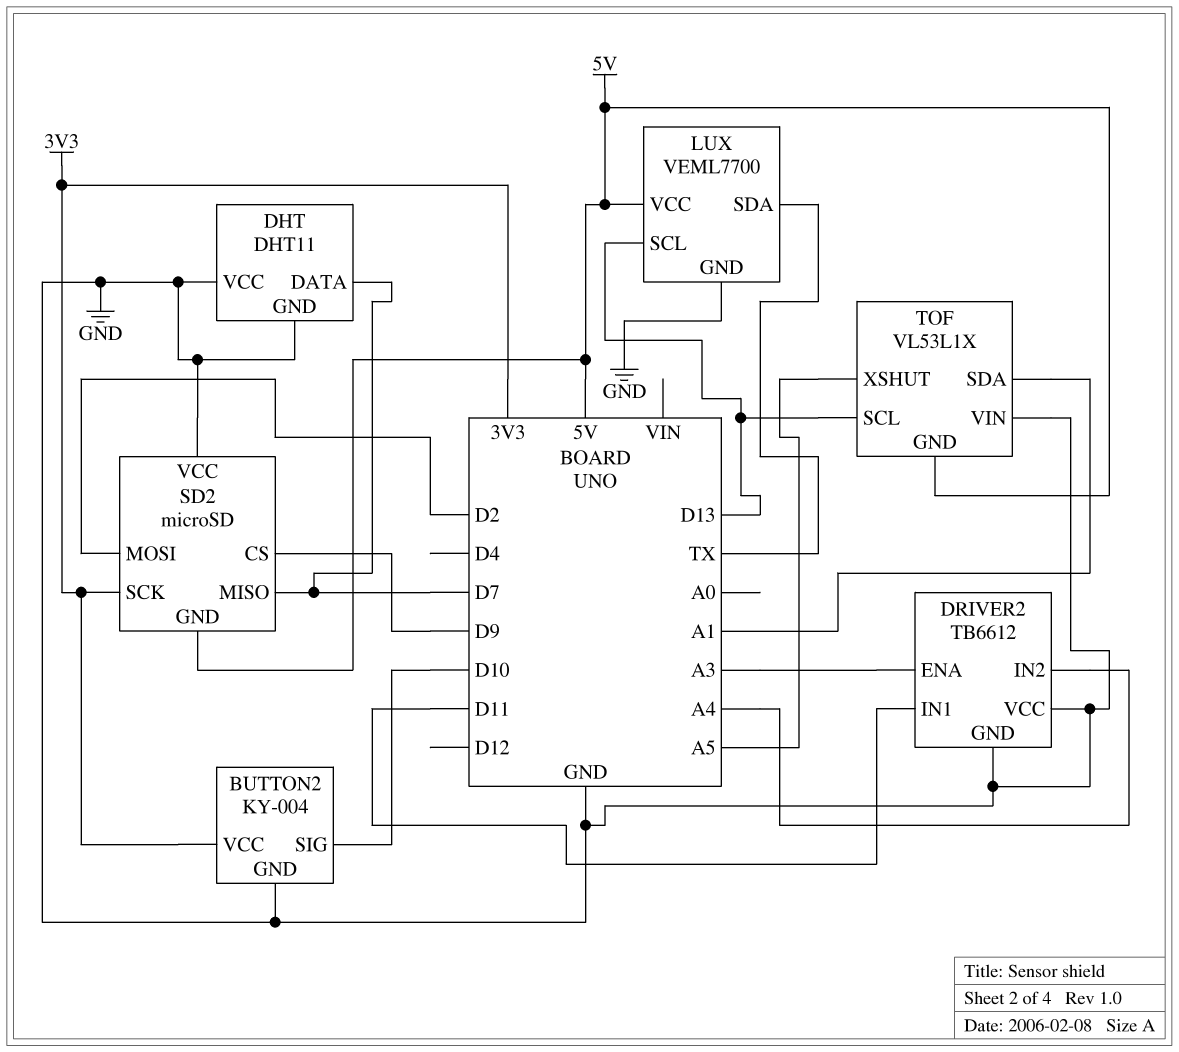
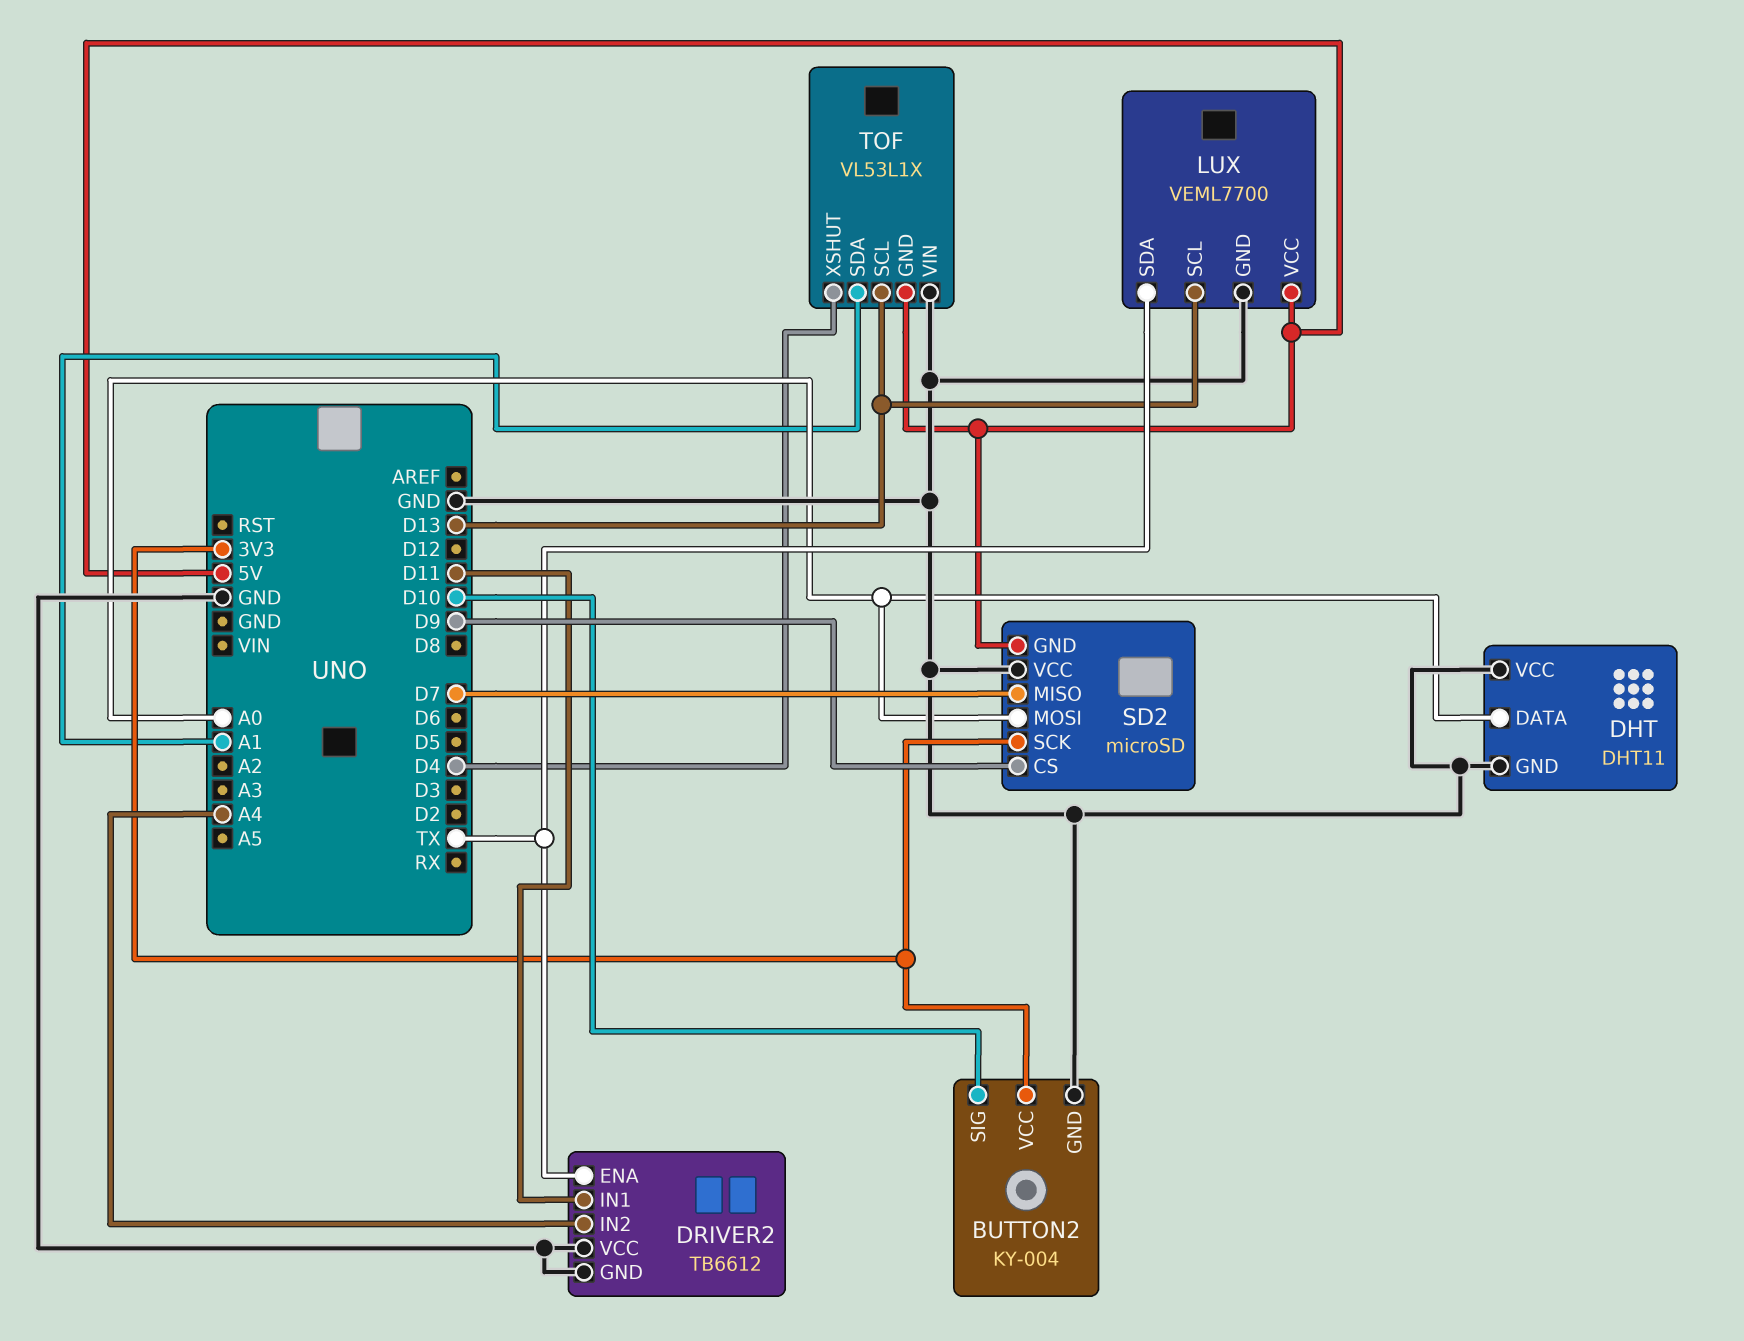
DHT pin DATA: D7 -> A0
DRIVER2 pin ENA: A3 -> TX
SD2 pin MOSI: D2 -> A0
TOF pin XSHUT: A5 -> D4

